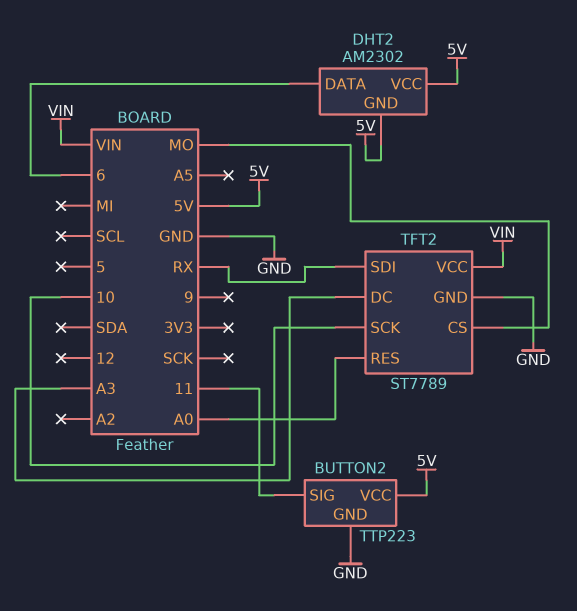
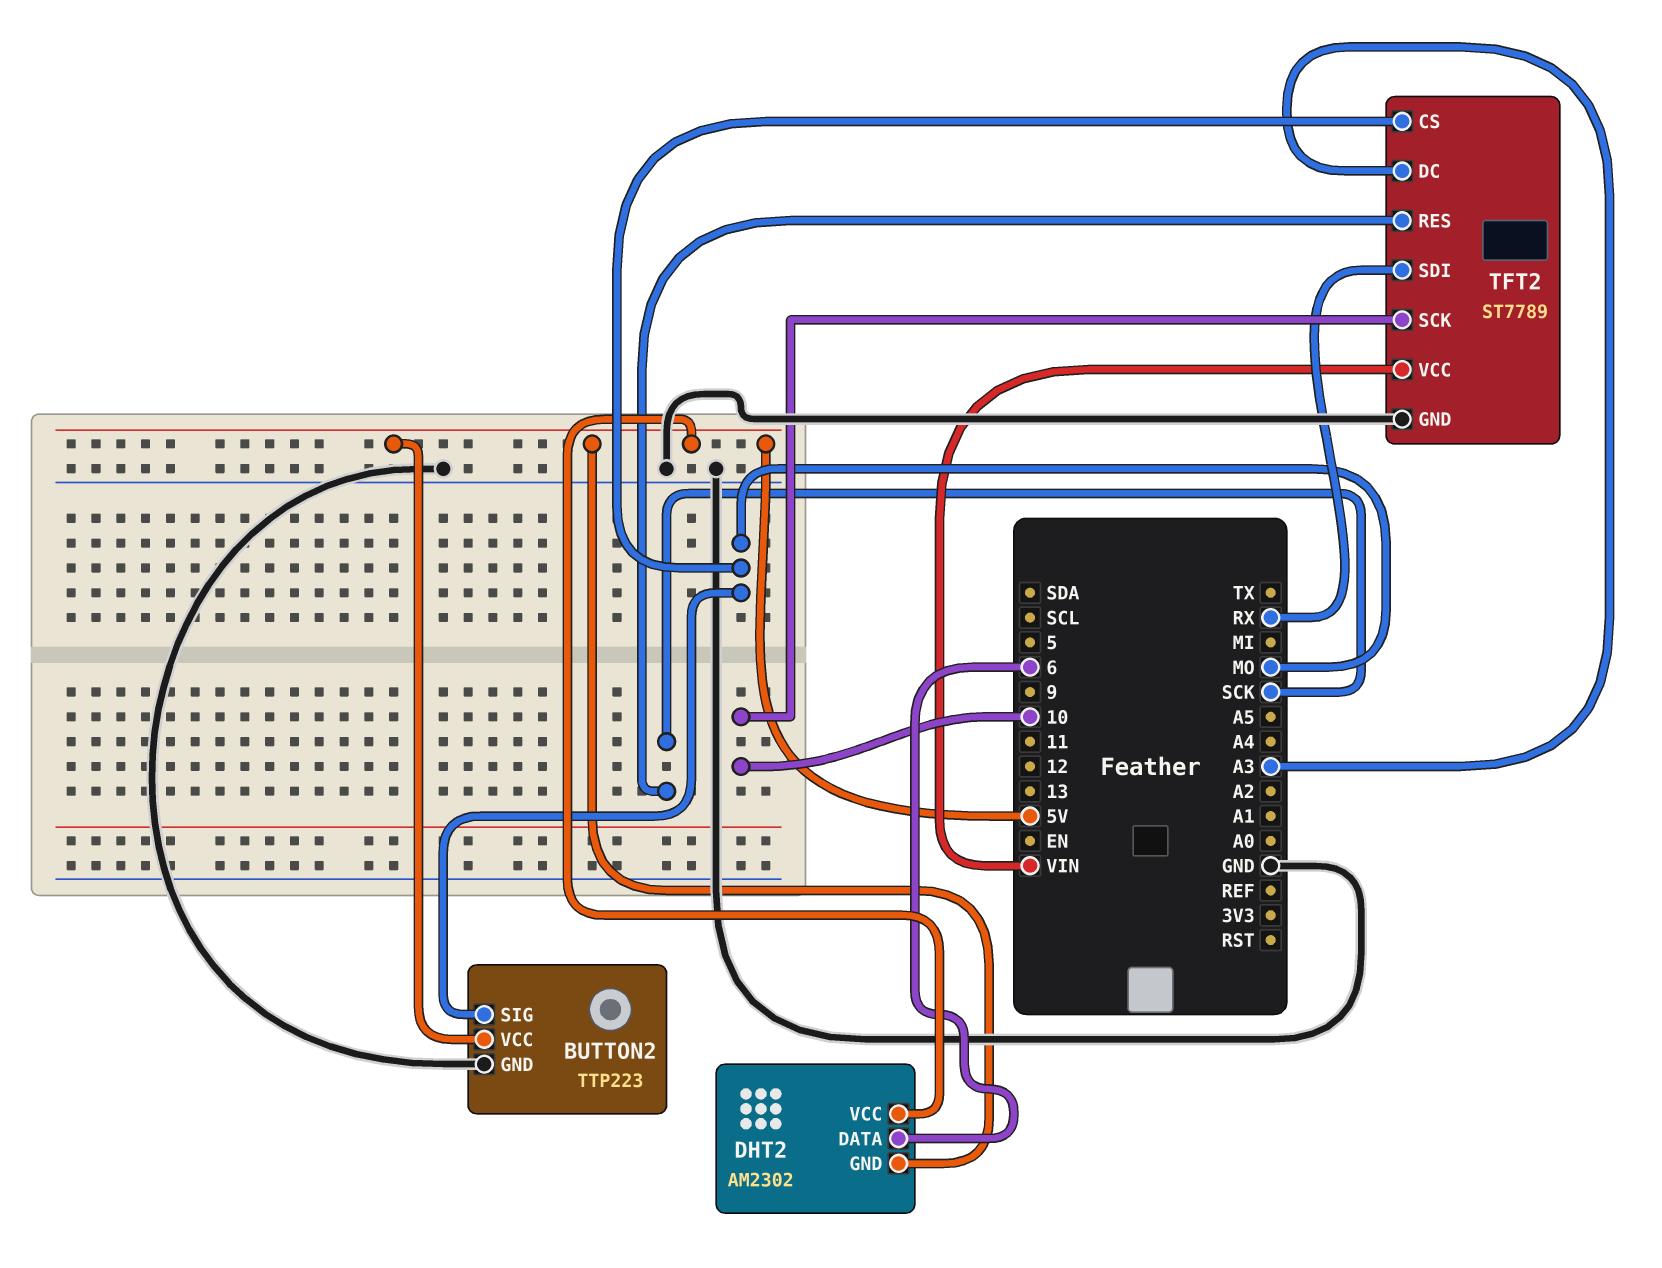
BUTTON2 pin SIG: 11 -> MO
TFT2 pin RES: A0 -> SCK

